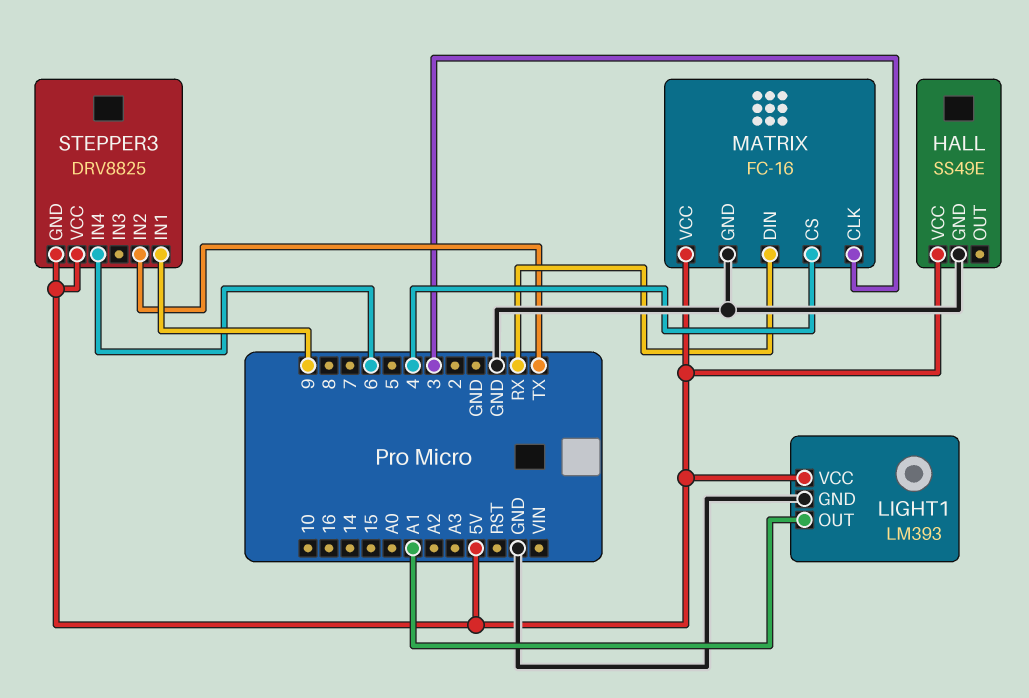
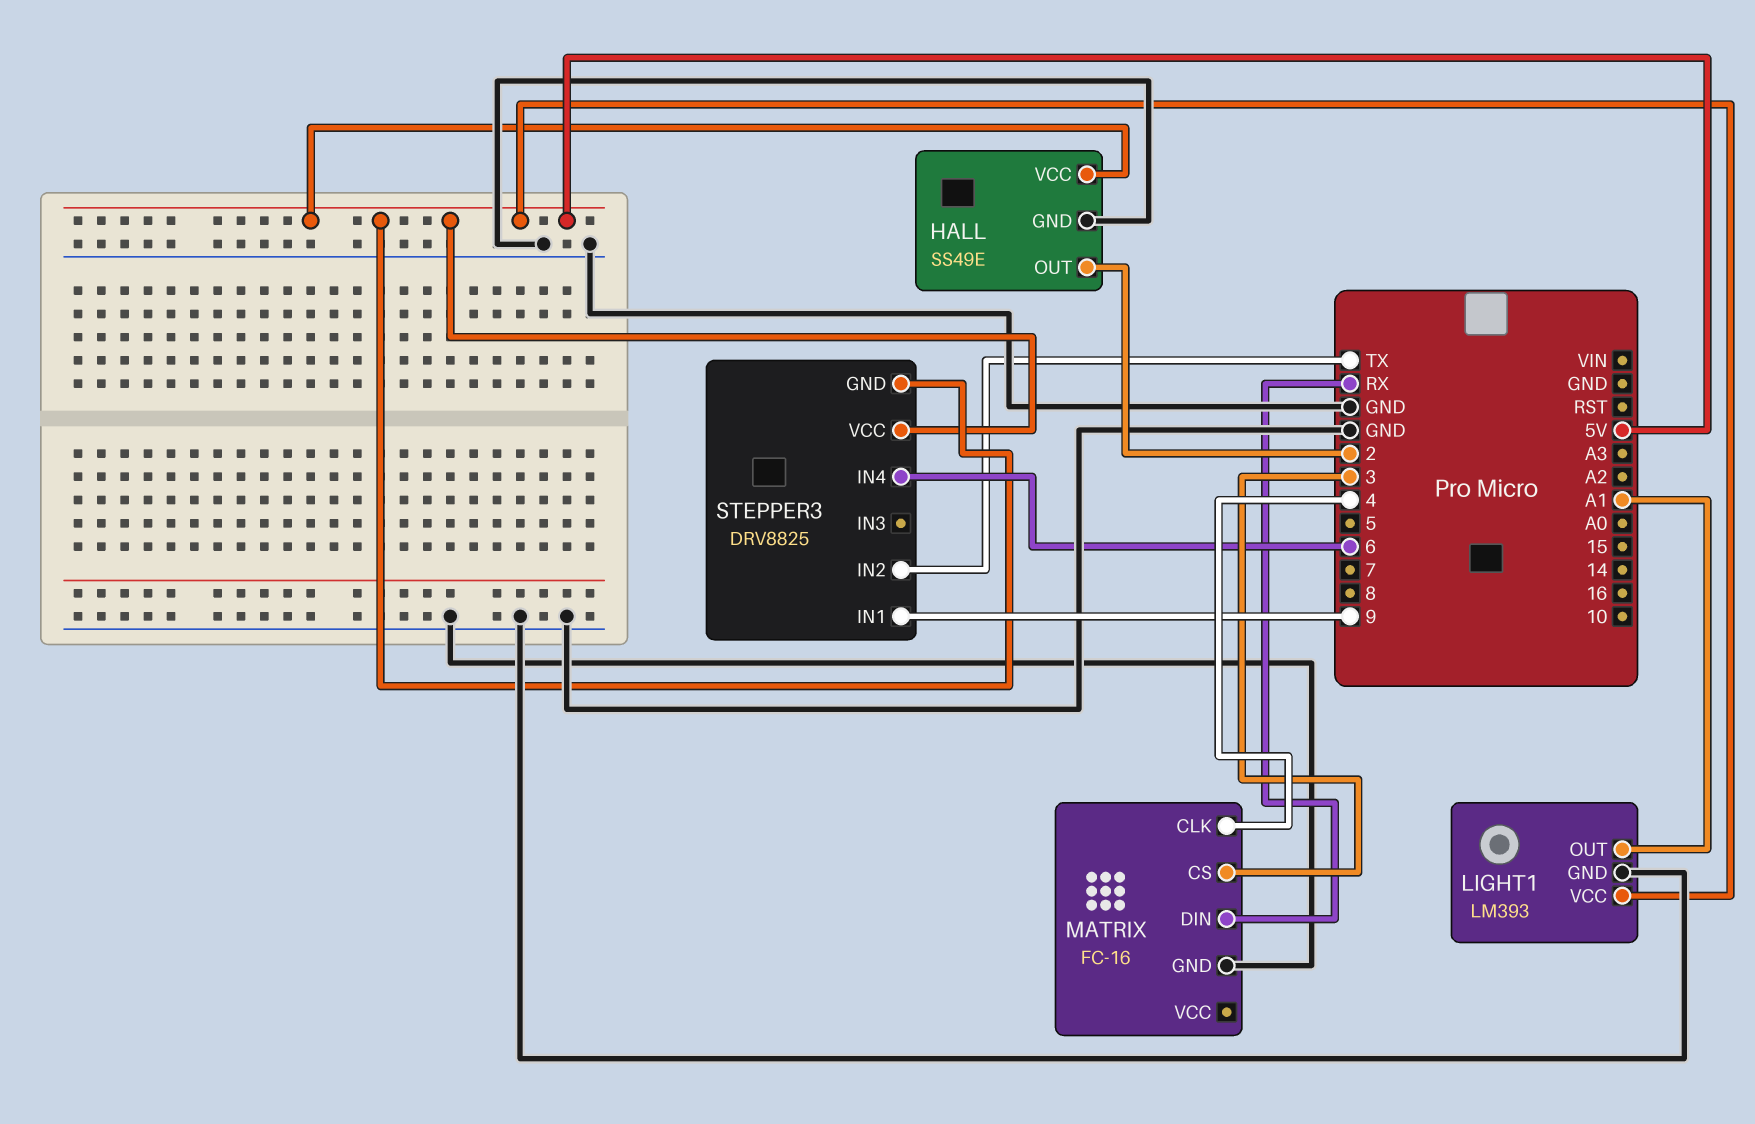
HALL pin OUT: none -> 2
MATRIX pin CLK: 3 -> 4
MATRIX pin CS: 4 -> 3
MATRIX pin VCC: 5V -> none

